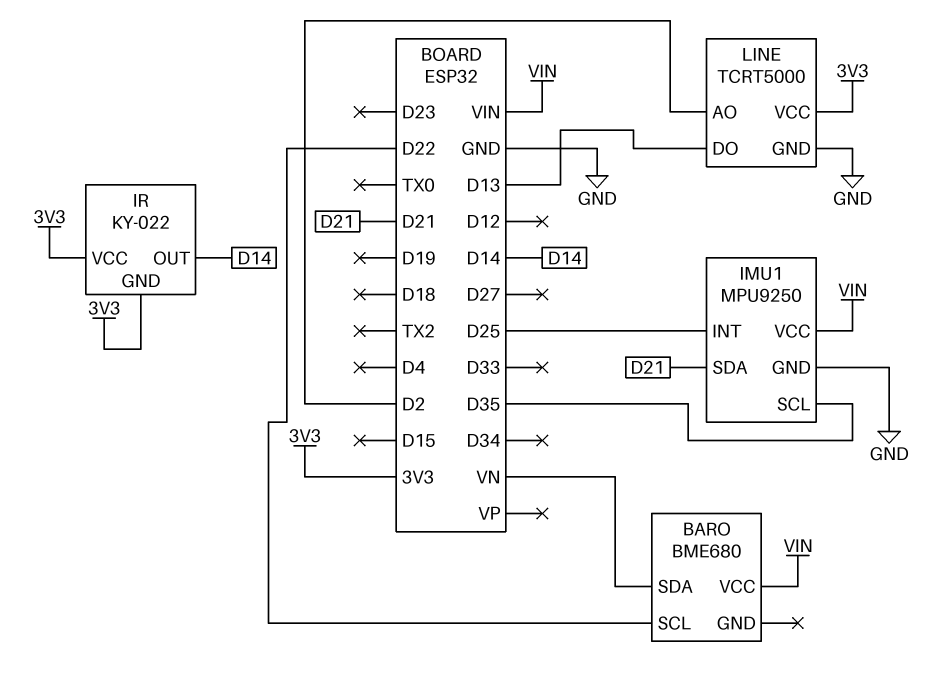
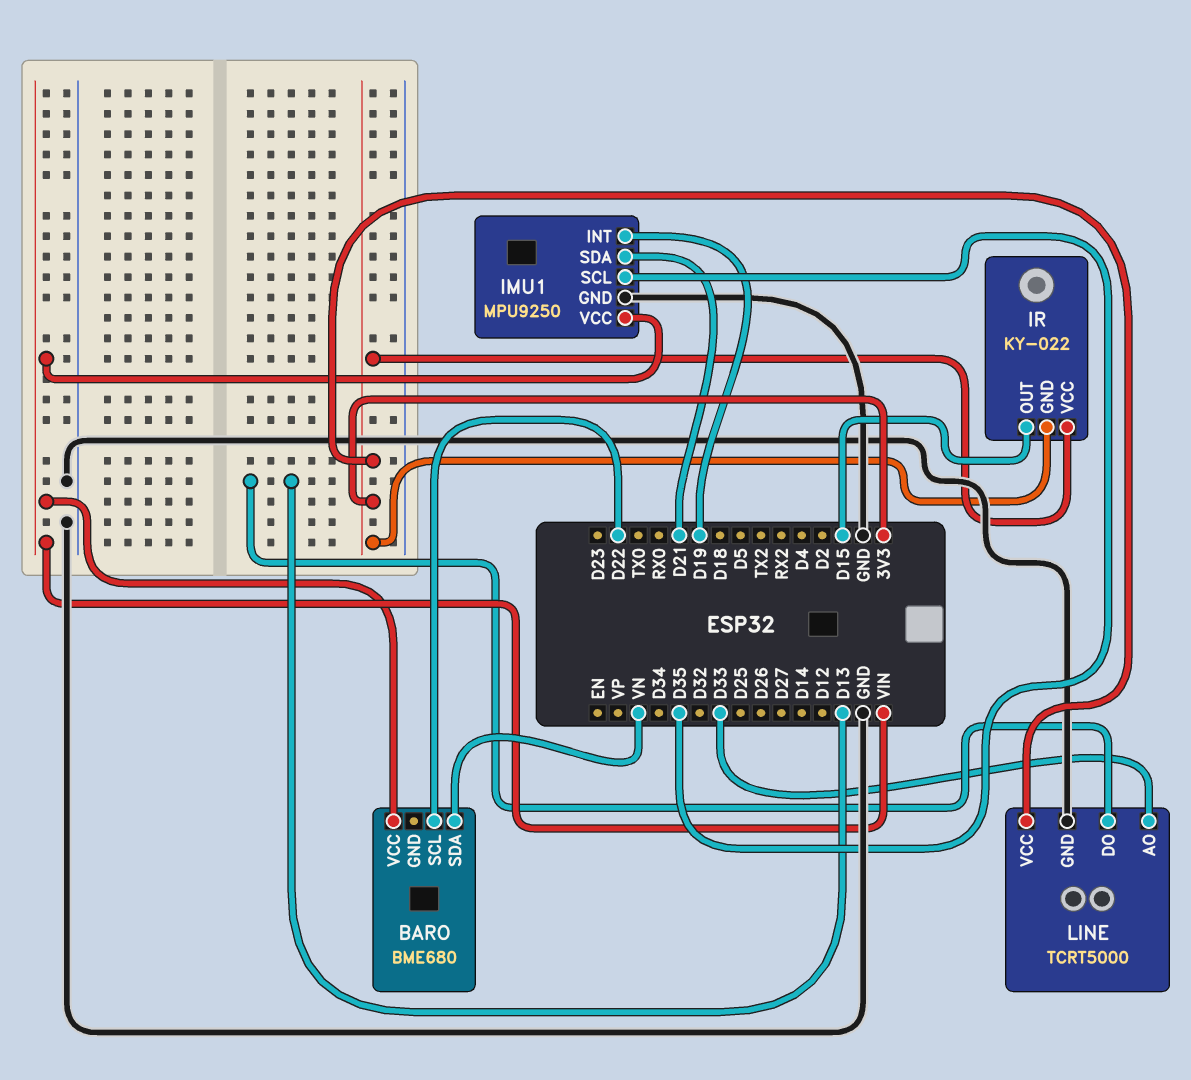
IMU1 pin INT: D25 -> D19
IR pin OUT: D14 -> D15
LINE pin AO: D2 -> D33

